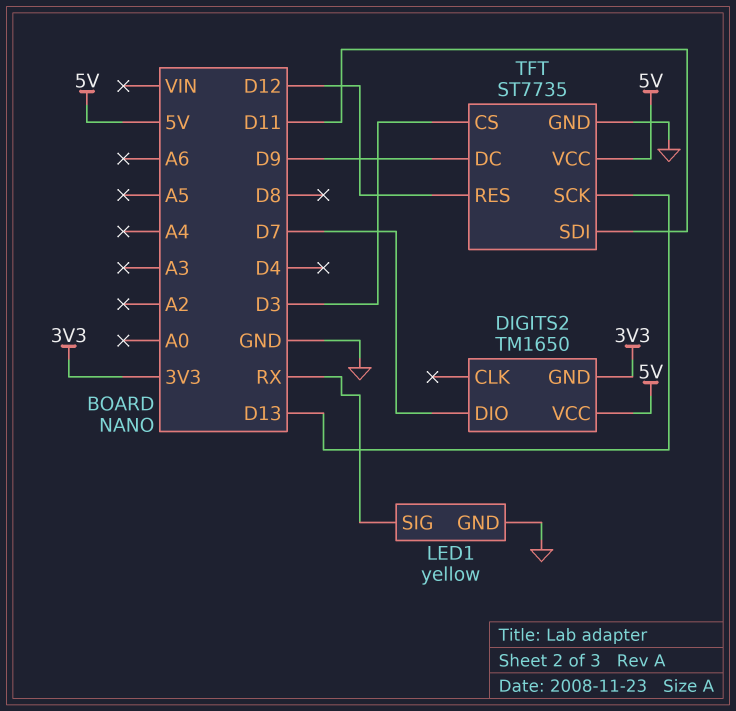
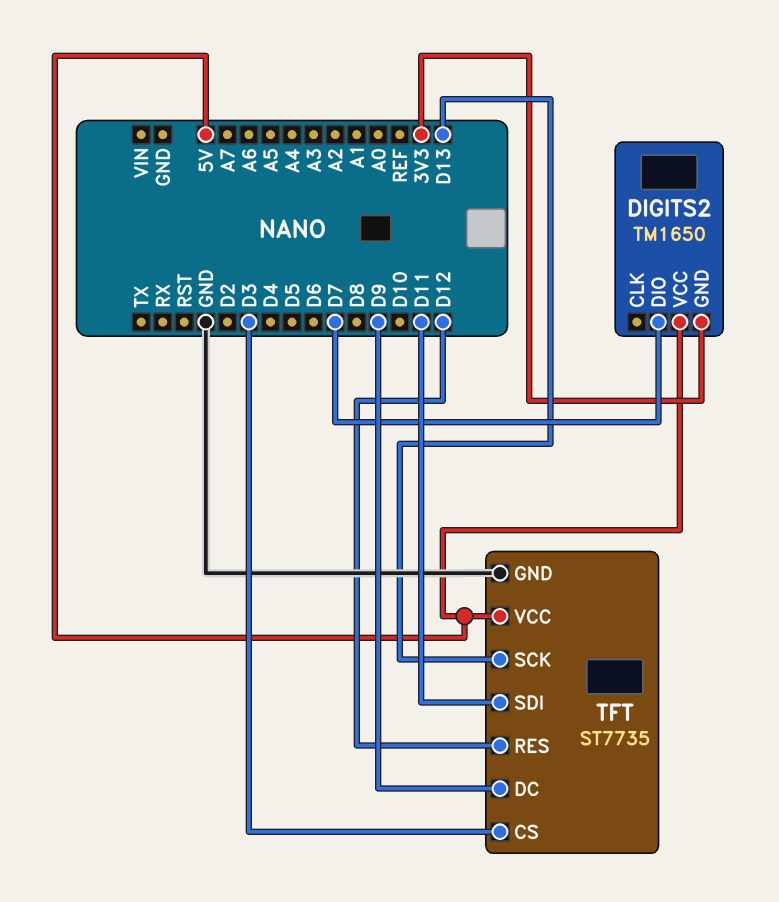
LED1: yellow -> none
LED1 pin GND: GND -> none
LED1 pin SIG: RX -> none

